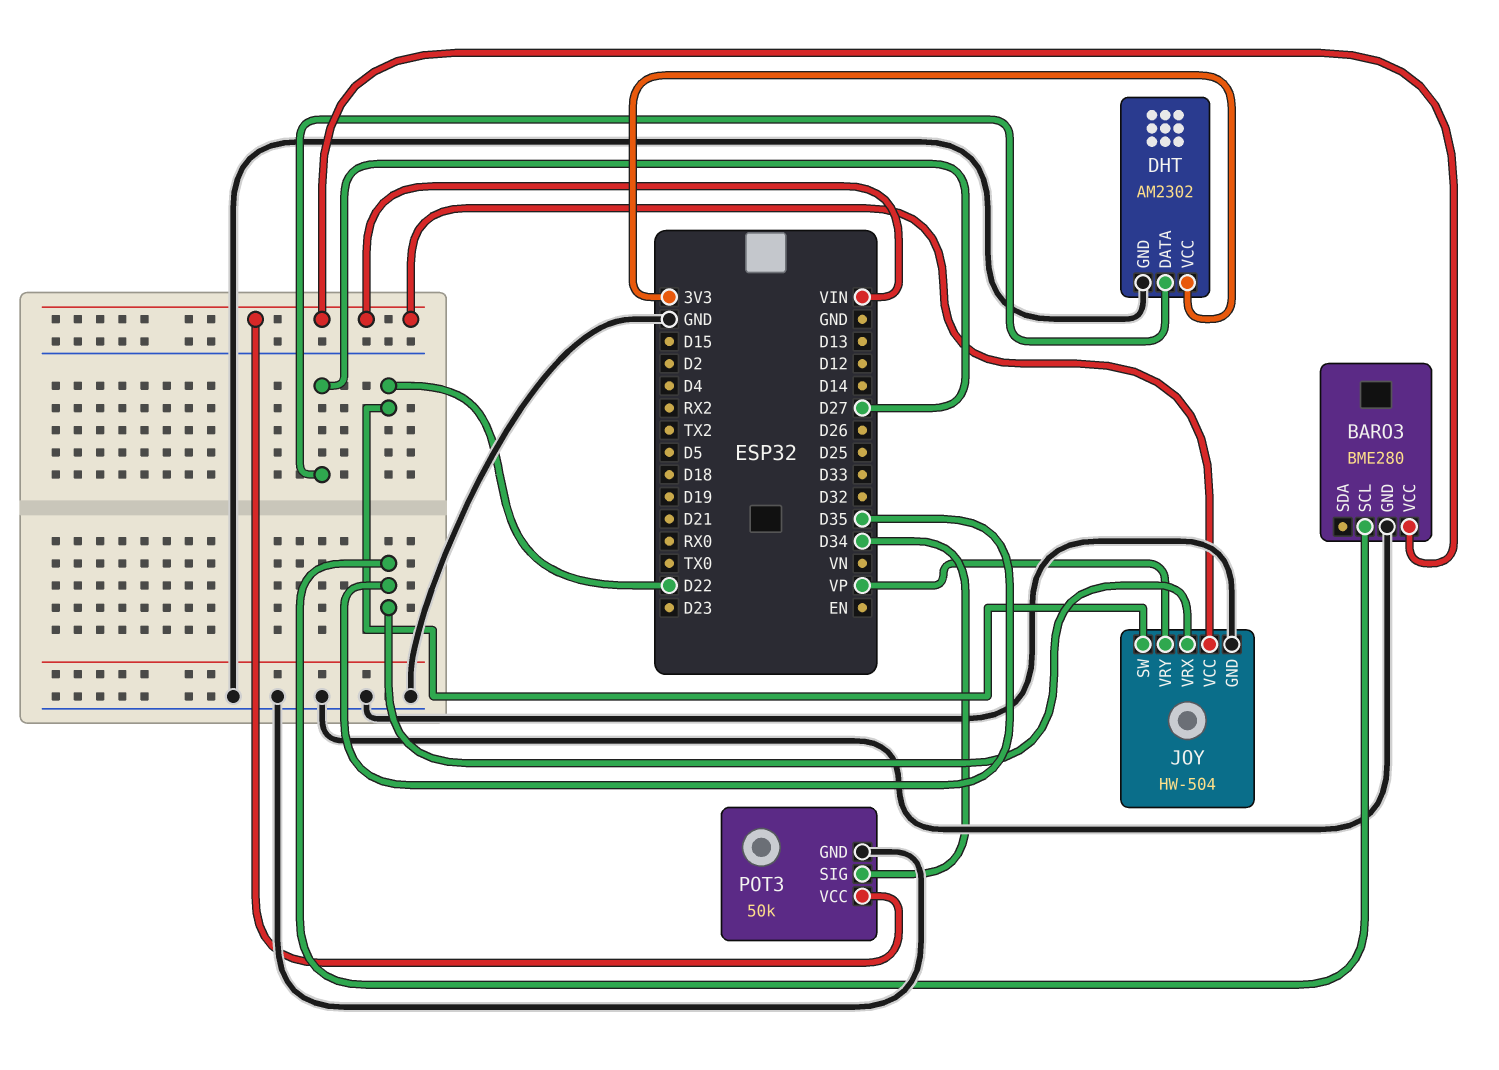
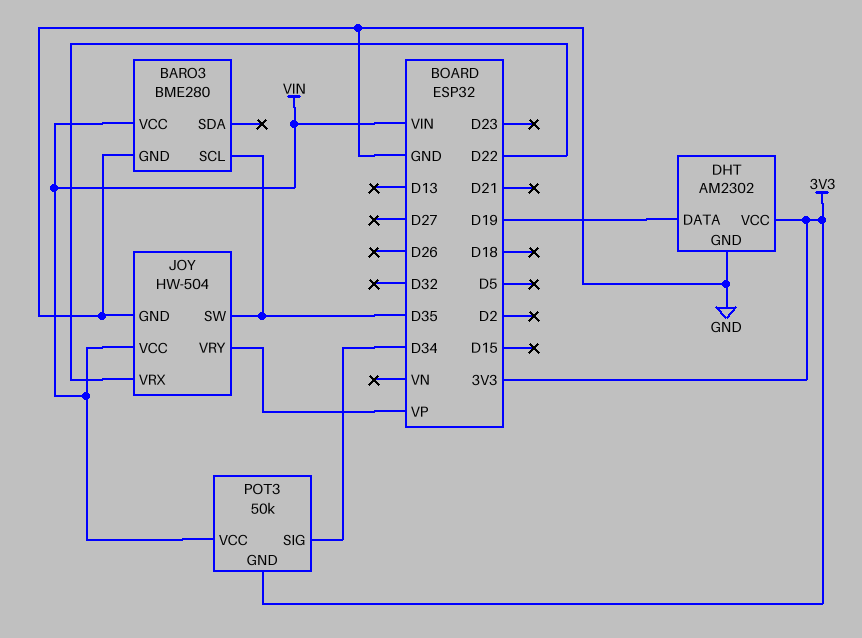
DHT pin DATA: D27 -> D19
JOY pin SW: D22 -> D35
JOY pin VRX: D35 -> D22
POT3 pin GND: GND -> 3V3

